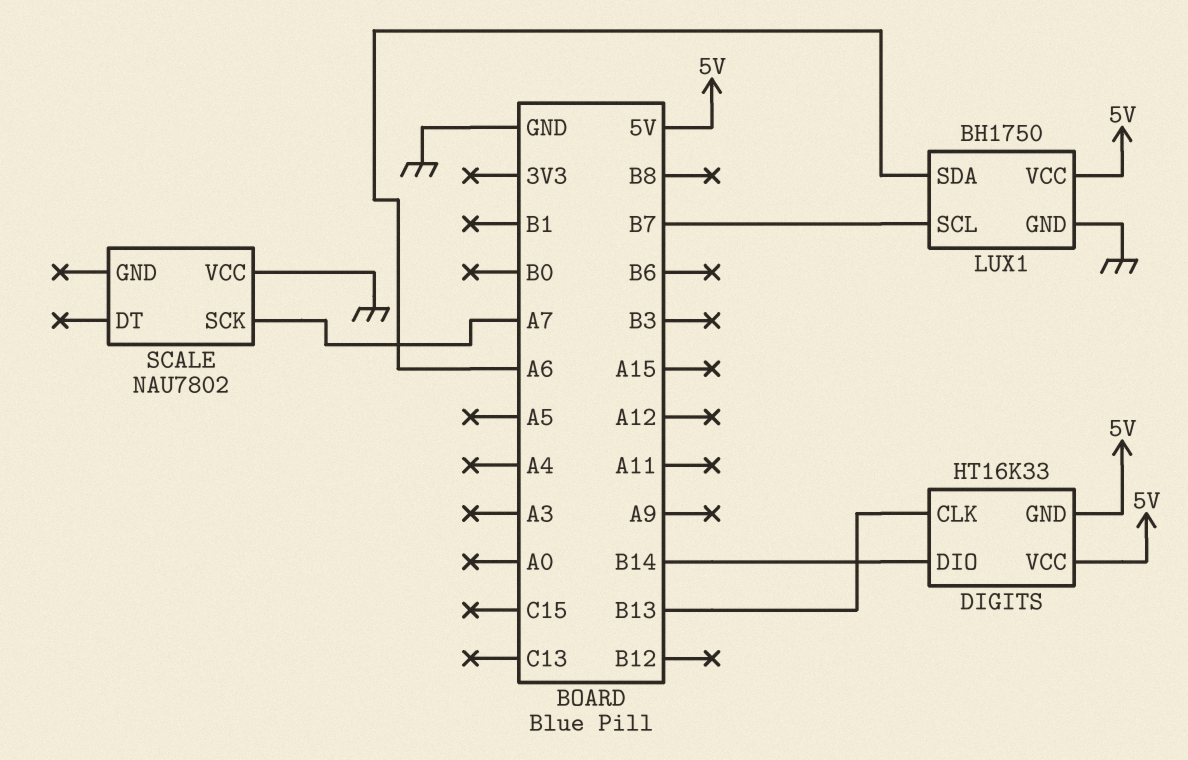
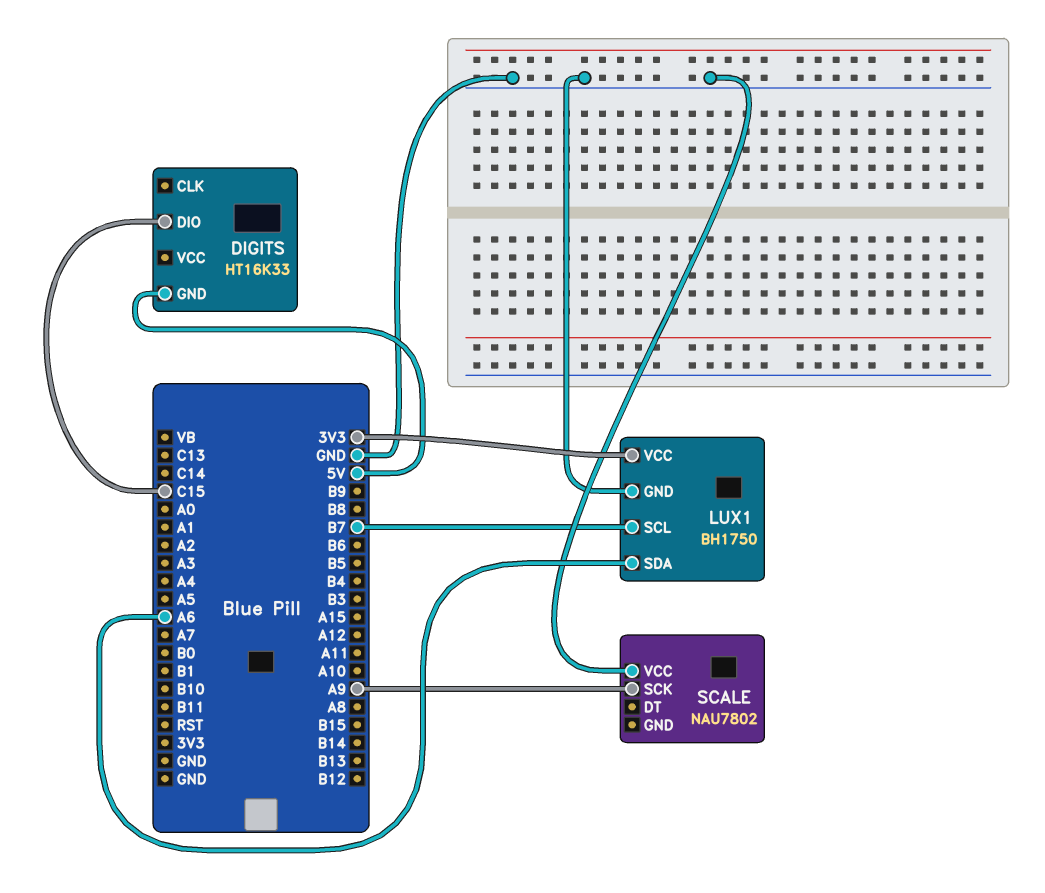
DIGITS pin CLK: B13 -> none
DIGITS pin DIO: B14 -> C15
DIGITS pin VCC: 5V -> none
LUX1 pin VCC: 5V -> 3V3
SCALE pin SCK: A7 -> A9

